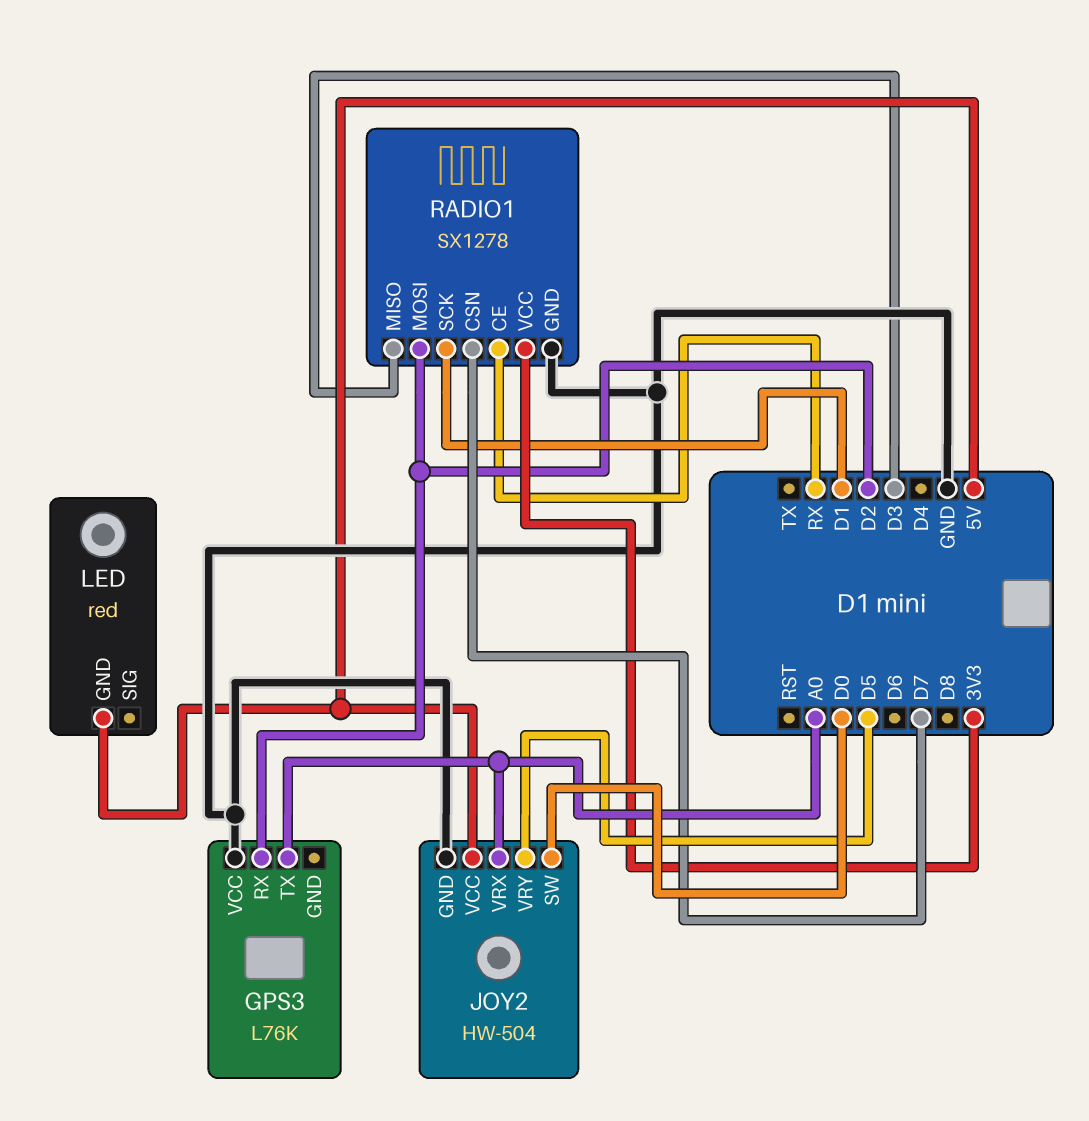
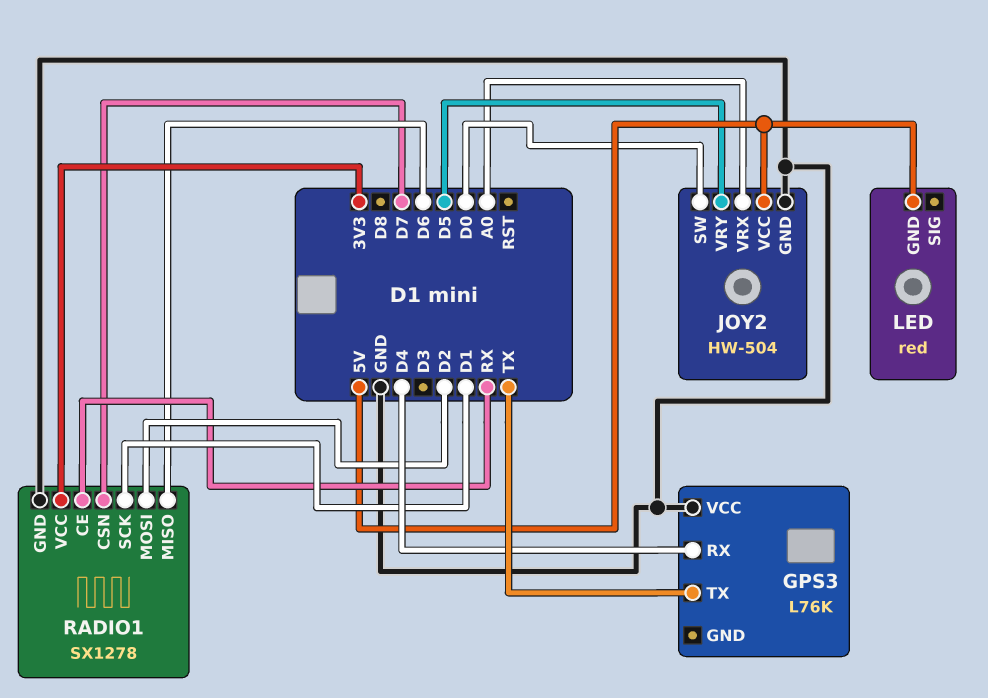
GPS3 pin RX: D2 -> D4
GPS3 pin TX: A0 -> TX
RADIO1 pin MISO: D3 -> D6

